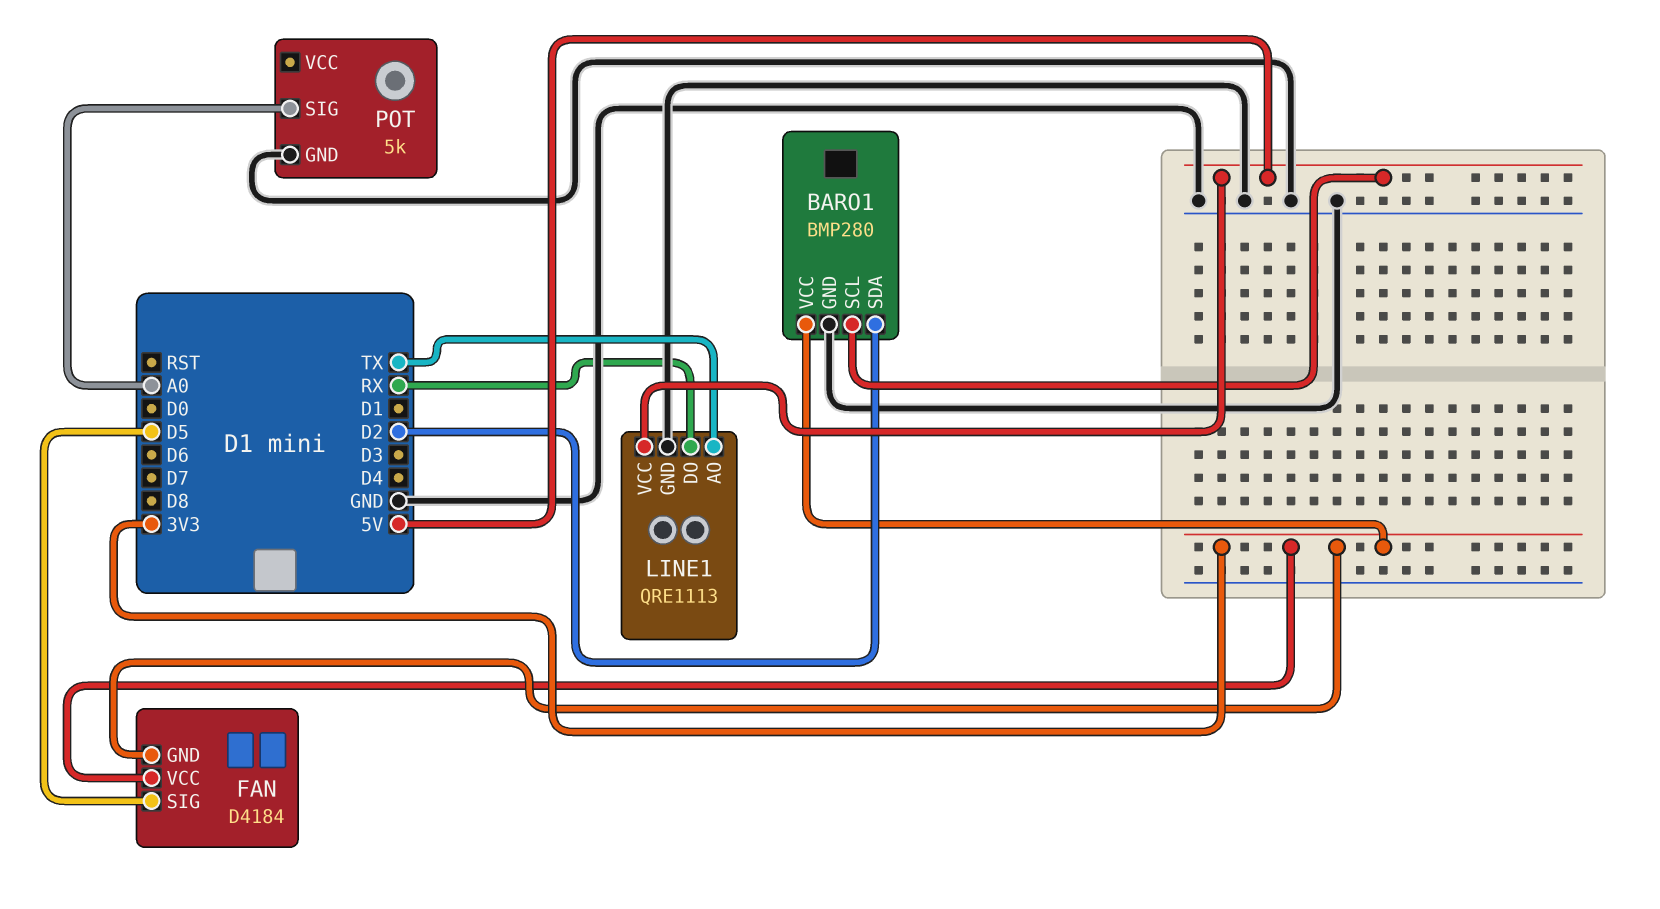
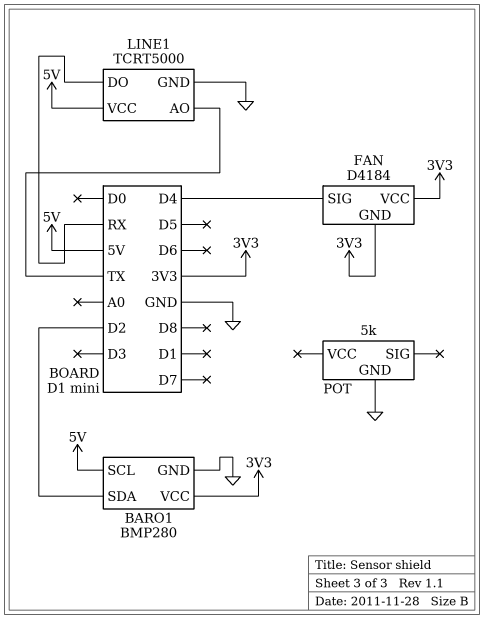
FAN pin SIG: D5 -> D4
LINE1: QRE1113 -> TCRT5000
POT pin SIG: A0 -> none

